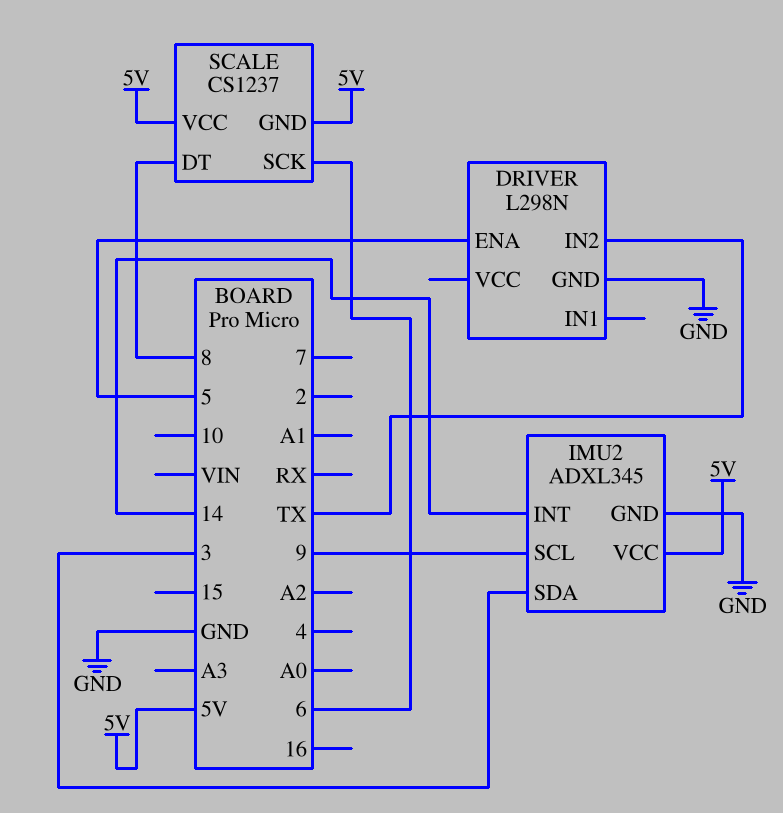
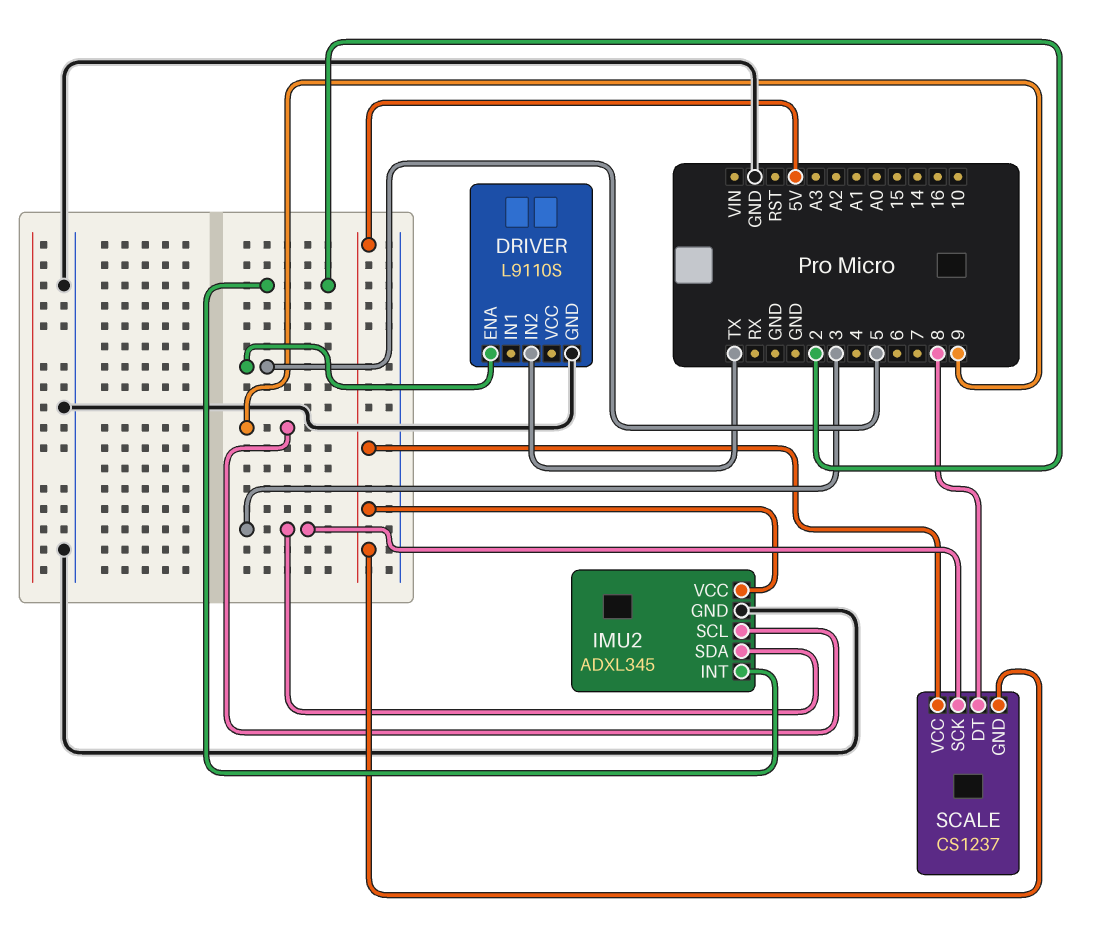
DRIVER: L298N -> L9110S
IMU2 pin INT: 14 -> 2
SCALE pin SCK: 6 -> 3

